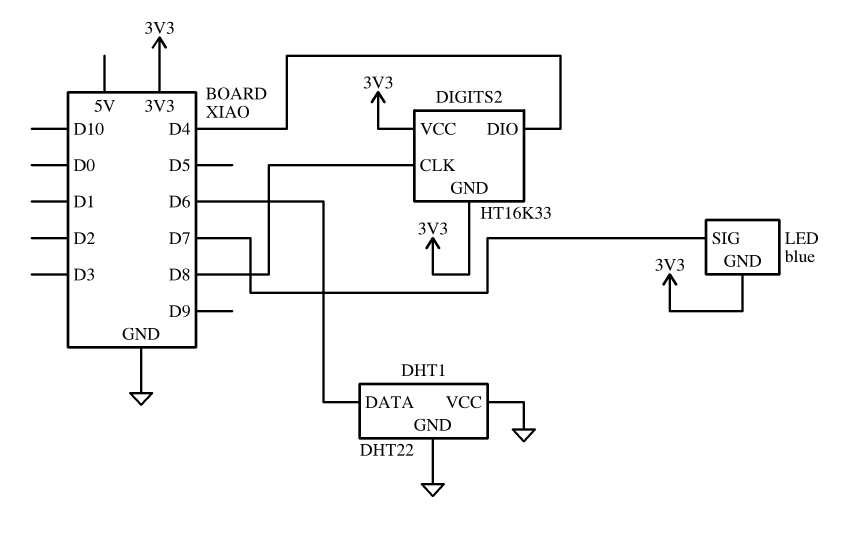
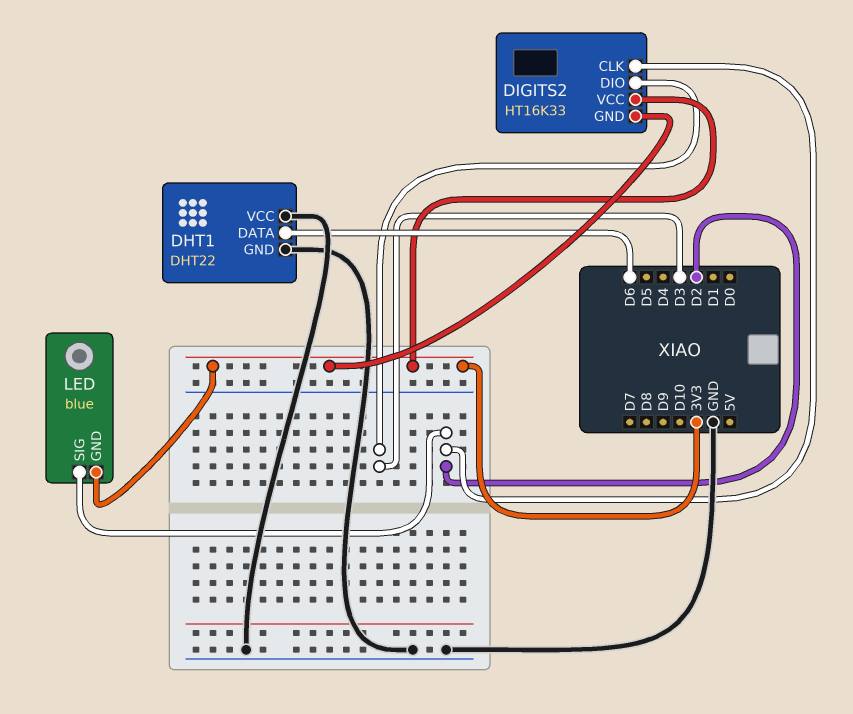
DIGITS2 pin CLK: D8 -> D2
DIGITS2 pin DIO: D4 -> D3
LED pin SIG: D7 -> D2

